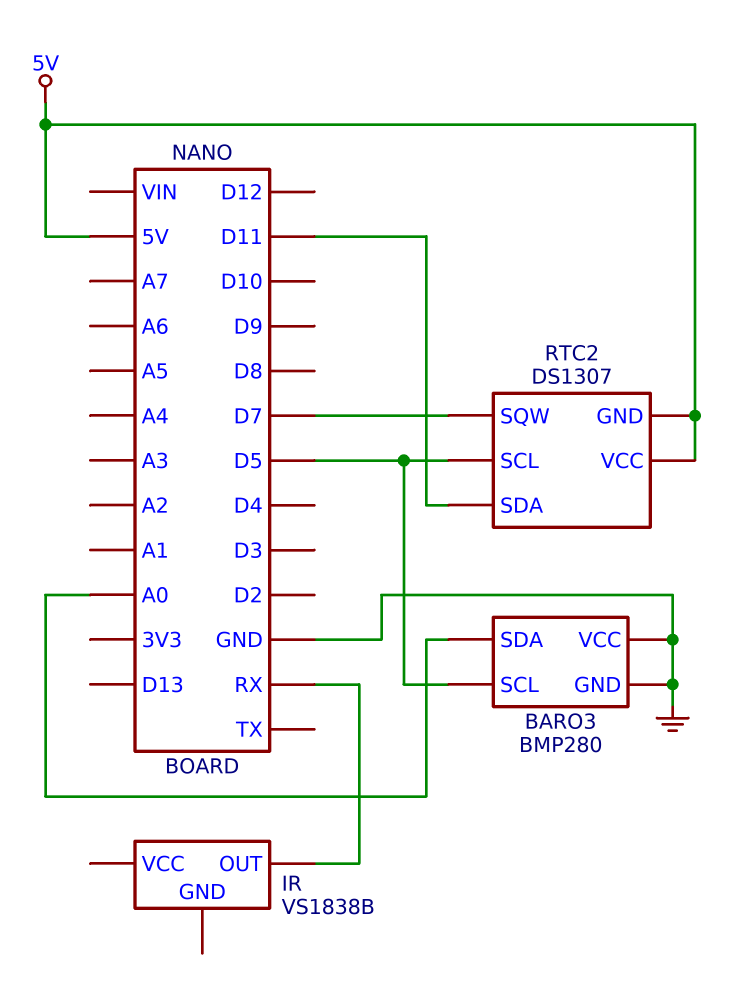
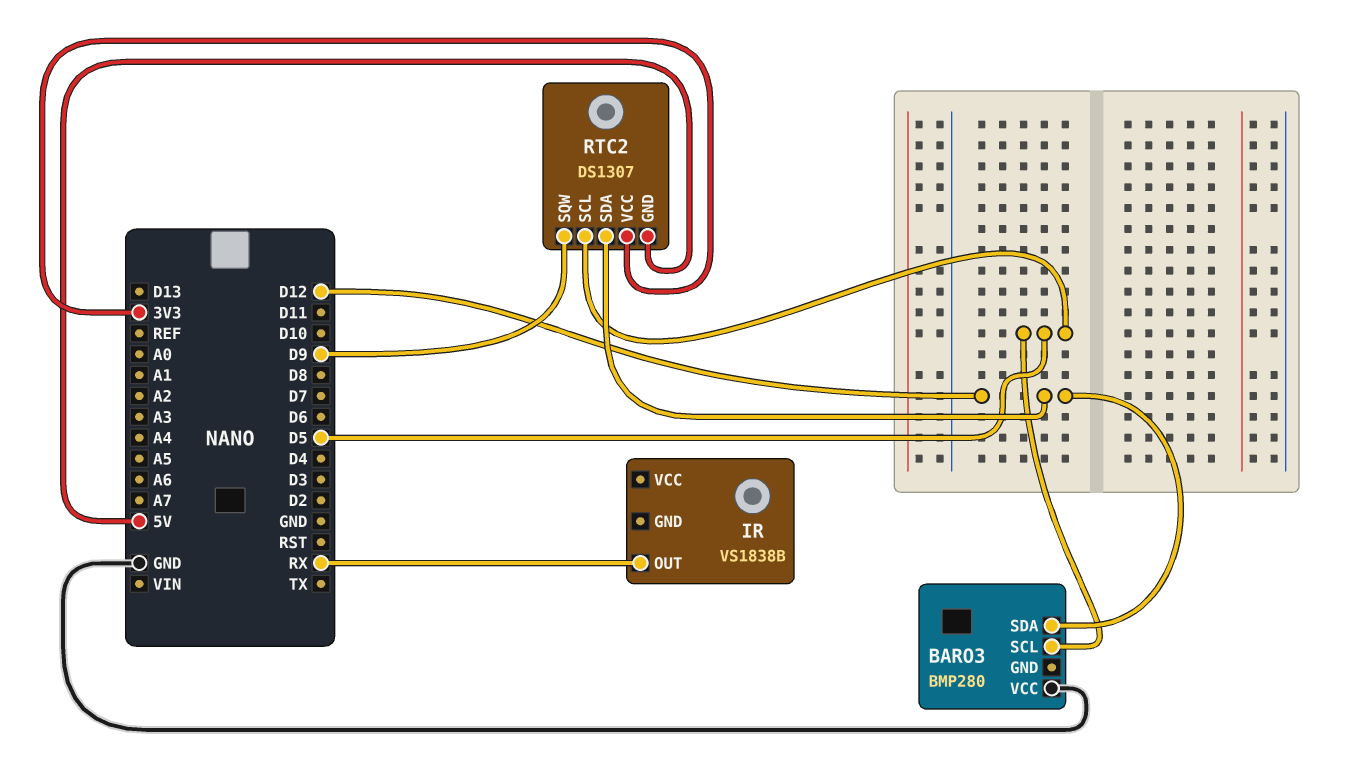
BARO3 pin GND: GND -> none
BARO3 pin SDA: A0 -> D12
RTC2 pin SDA: D11 -> D12
RTC2 pin SQW: D7 -> D9
RTC2 pin VCC: 5V -> 3V3

